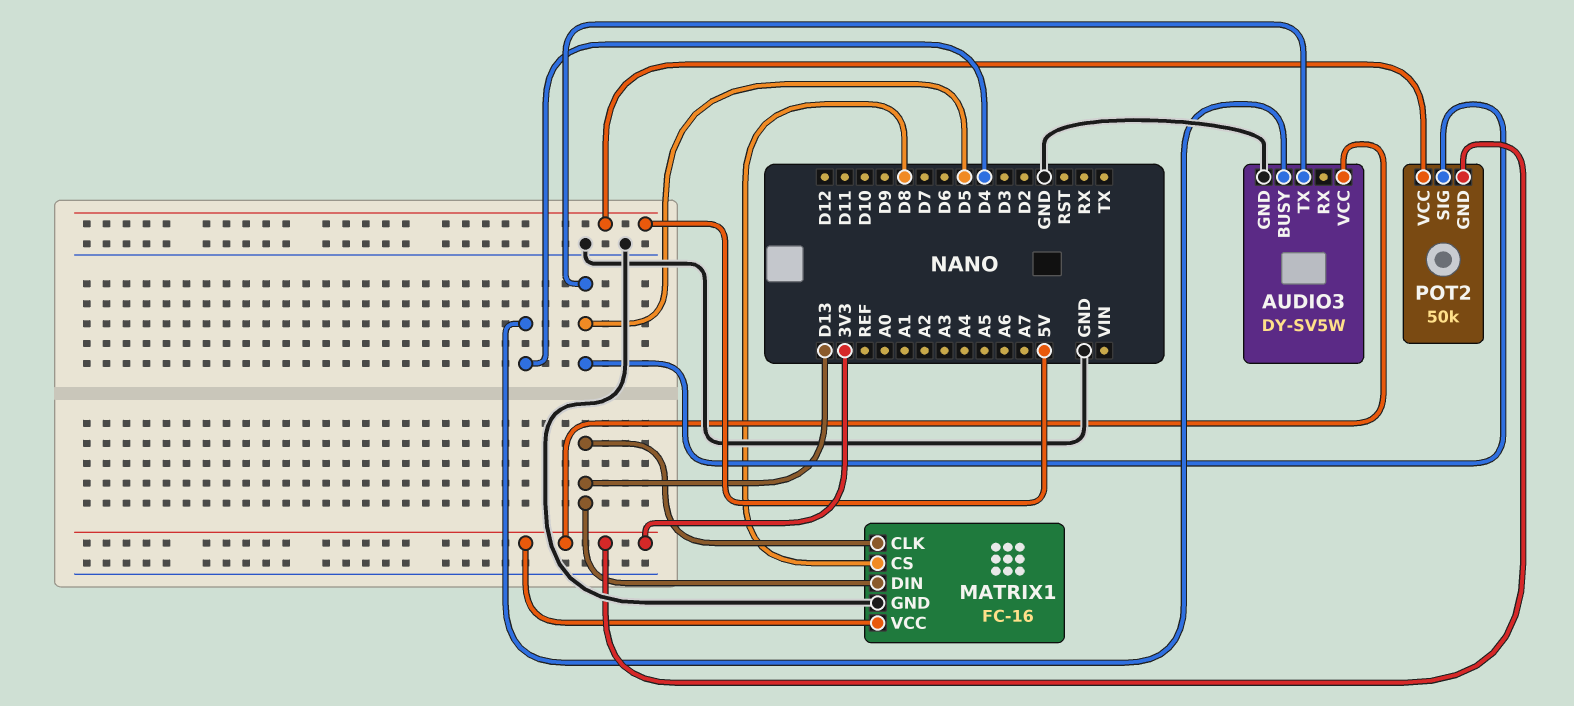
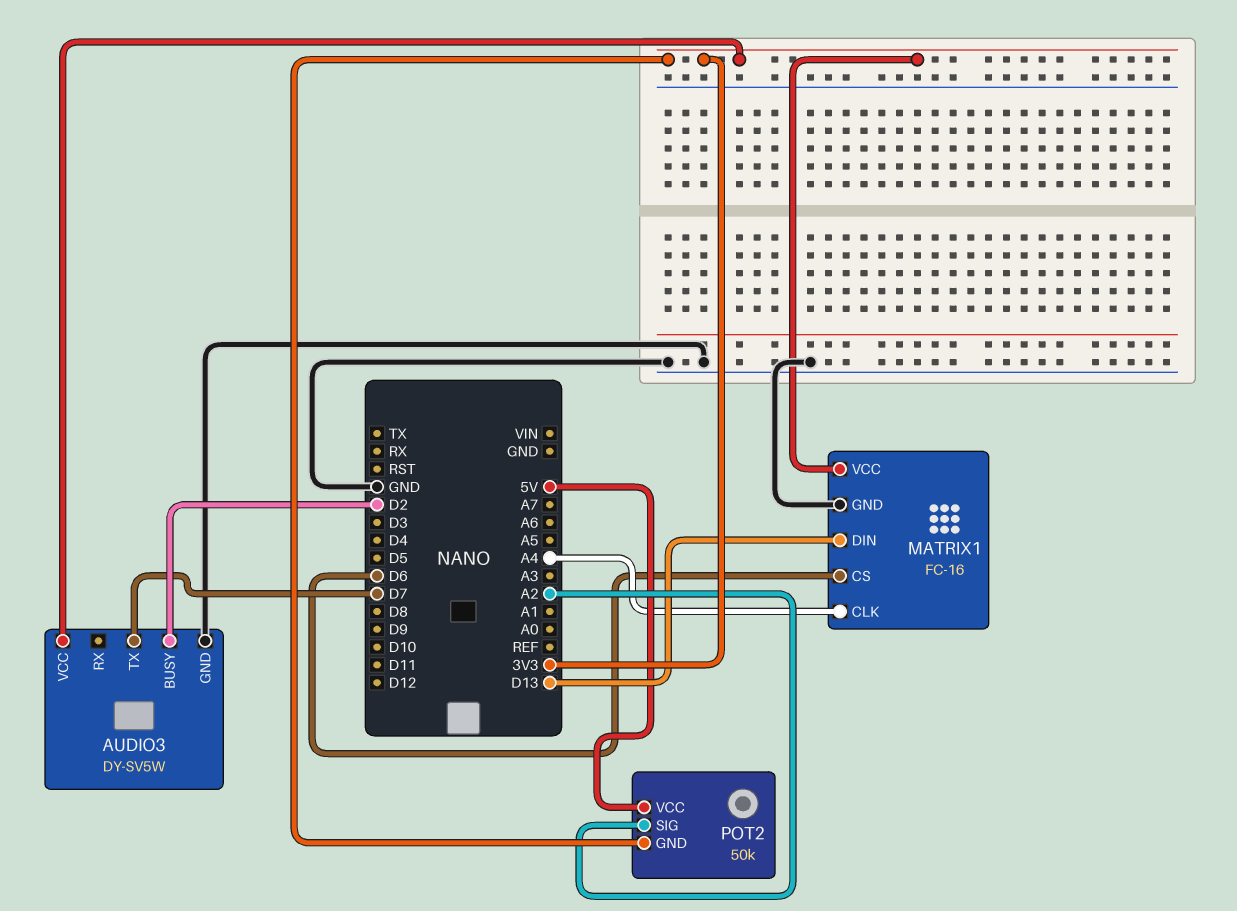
AUDIO3 pin BUSY: D4 -> D2
AUDIO3 pin TX: D5 -> D7
MATRIX1 pin CLK: D13 -> A4
MATRIX1 pin CS: D8 -> D6
POT2 pin SIG: D5 -> A2

